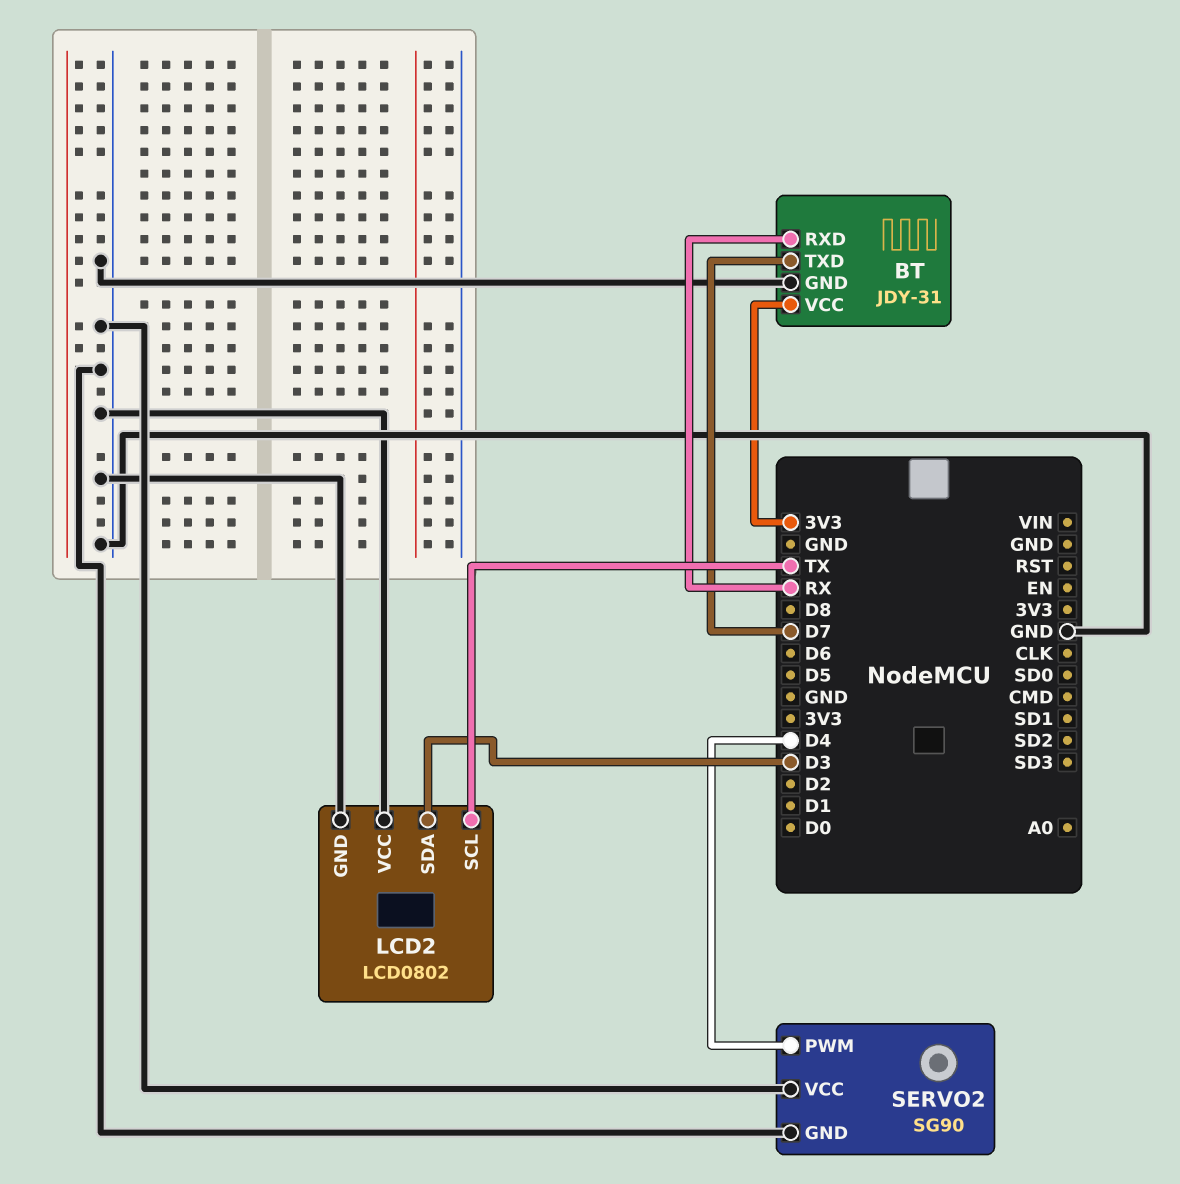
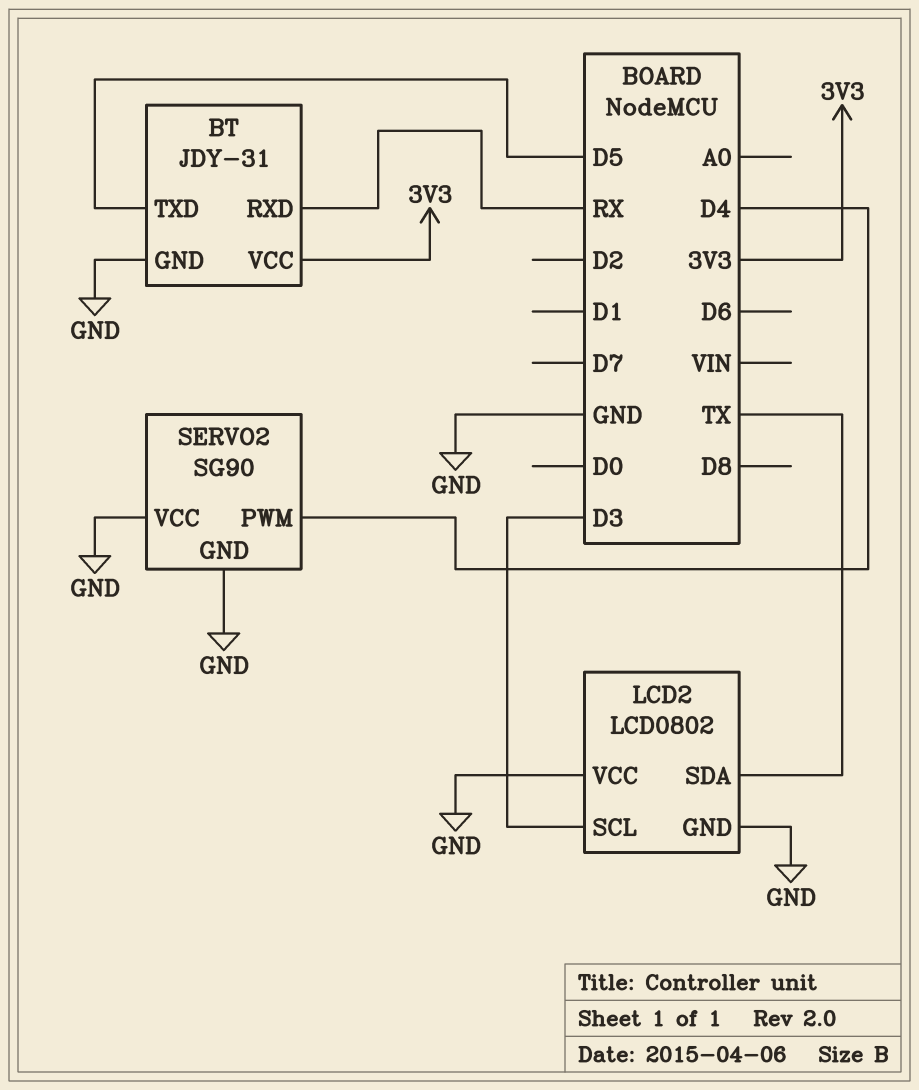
BT pin TXD: D7 -> D5
LCD2 pin SCL: TX -> D3
LCD2 pin SDA: D3 -> TX

